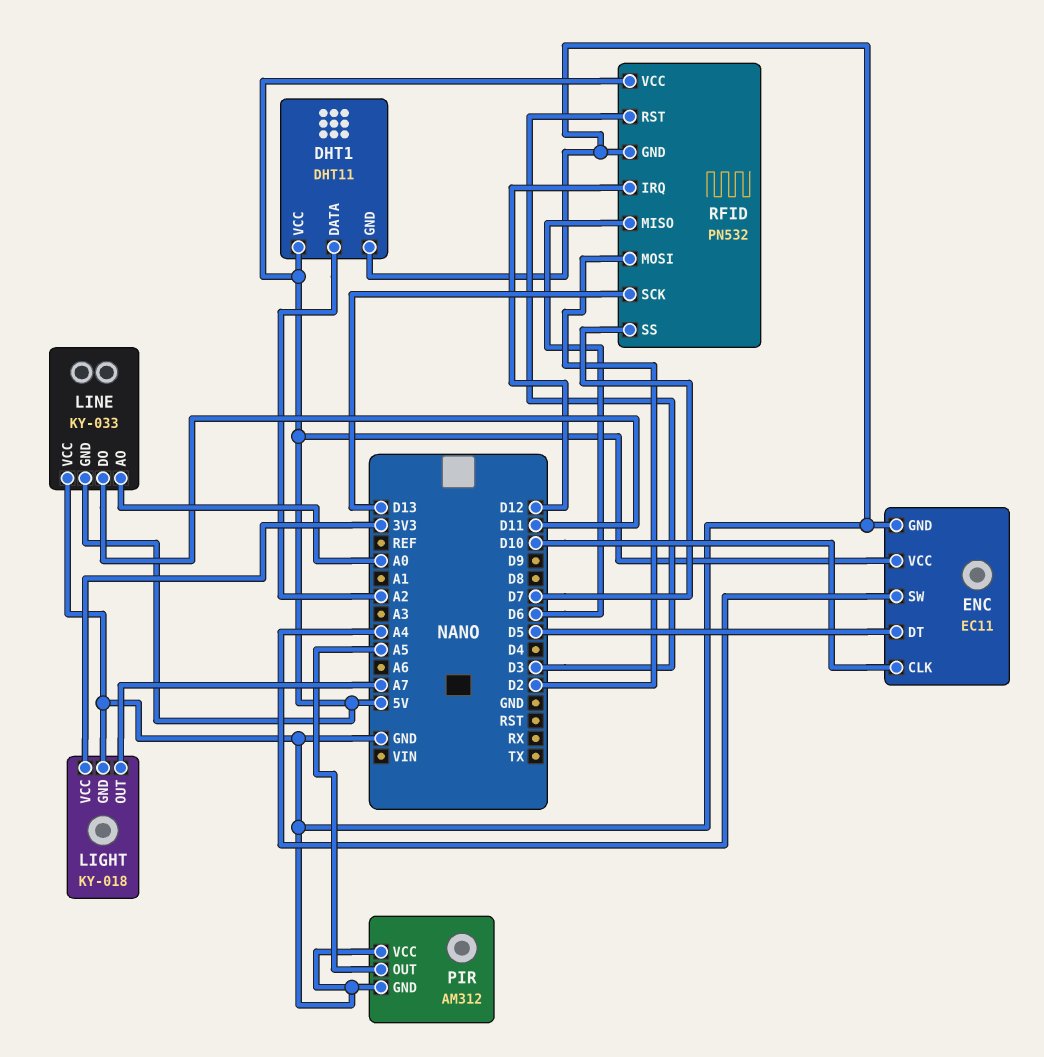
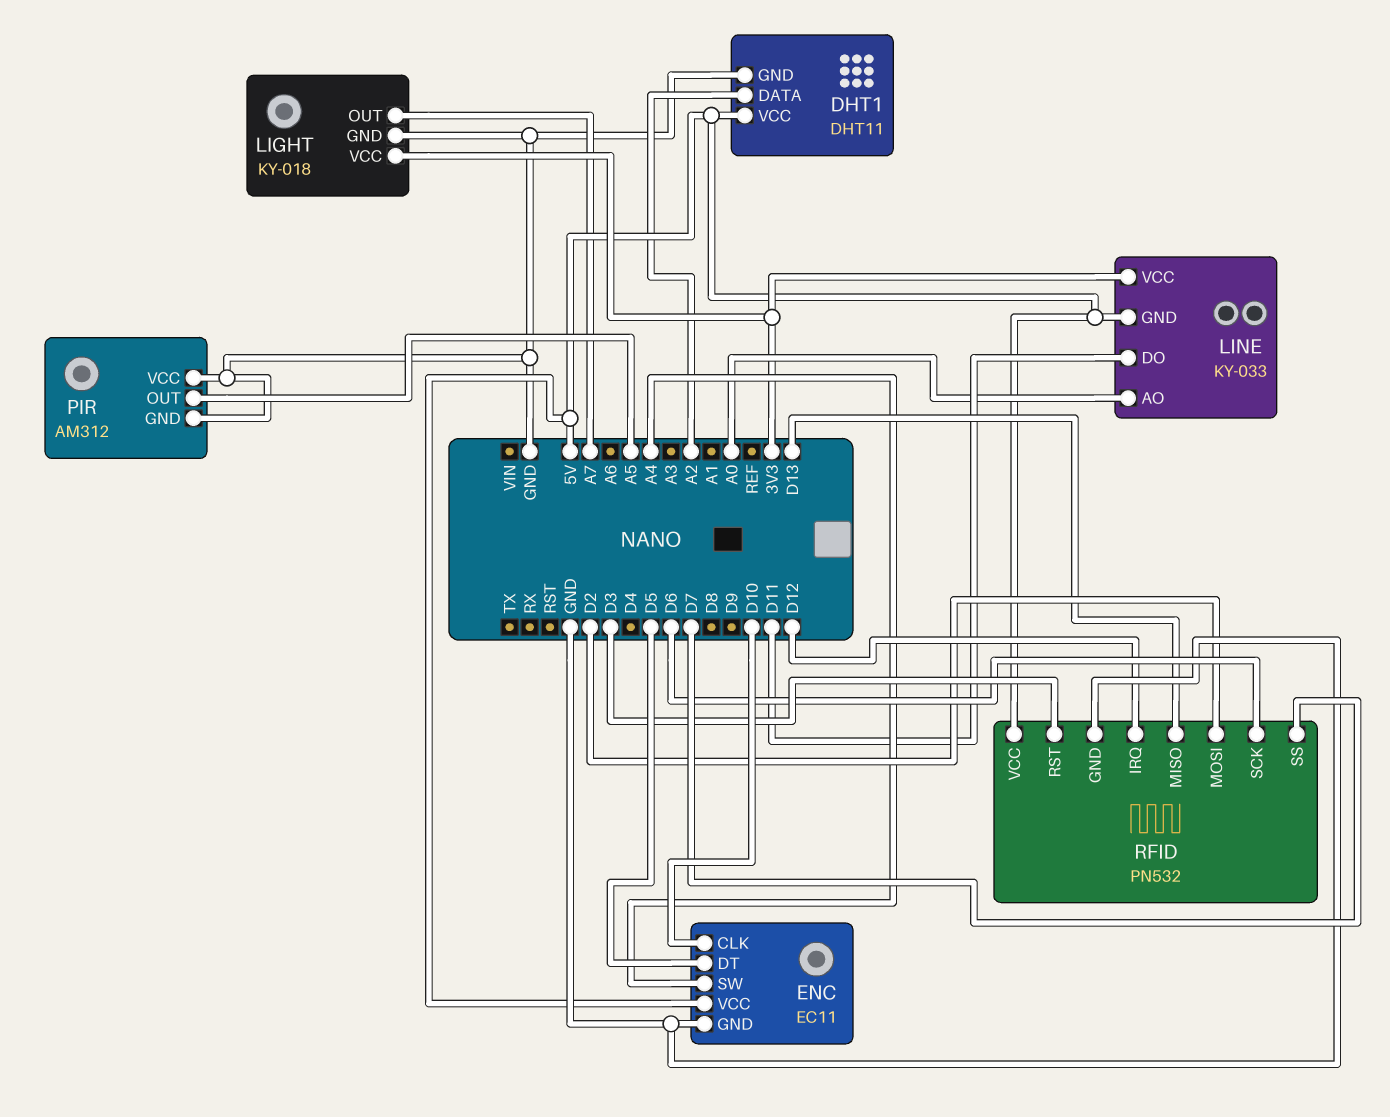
LINE pin VCC: GND -> 3V3
RFID pin MISO: D6 -> D13
RFID pin SCK: D13 -> D6

